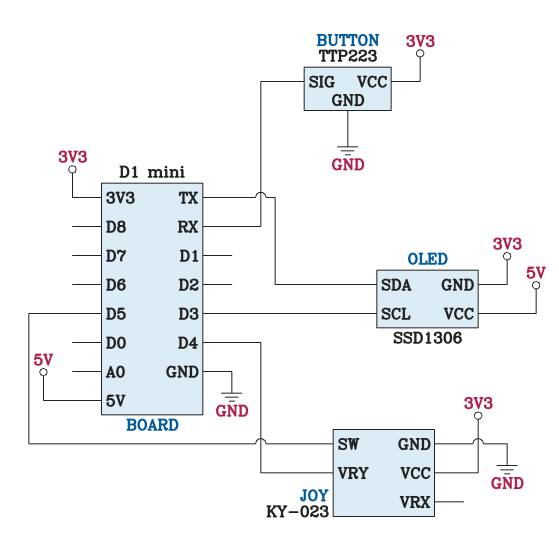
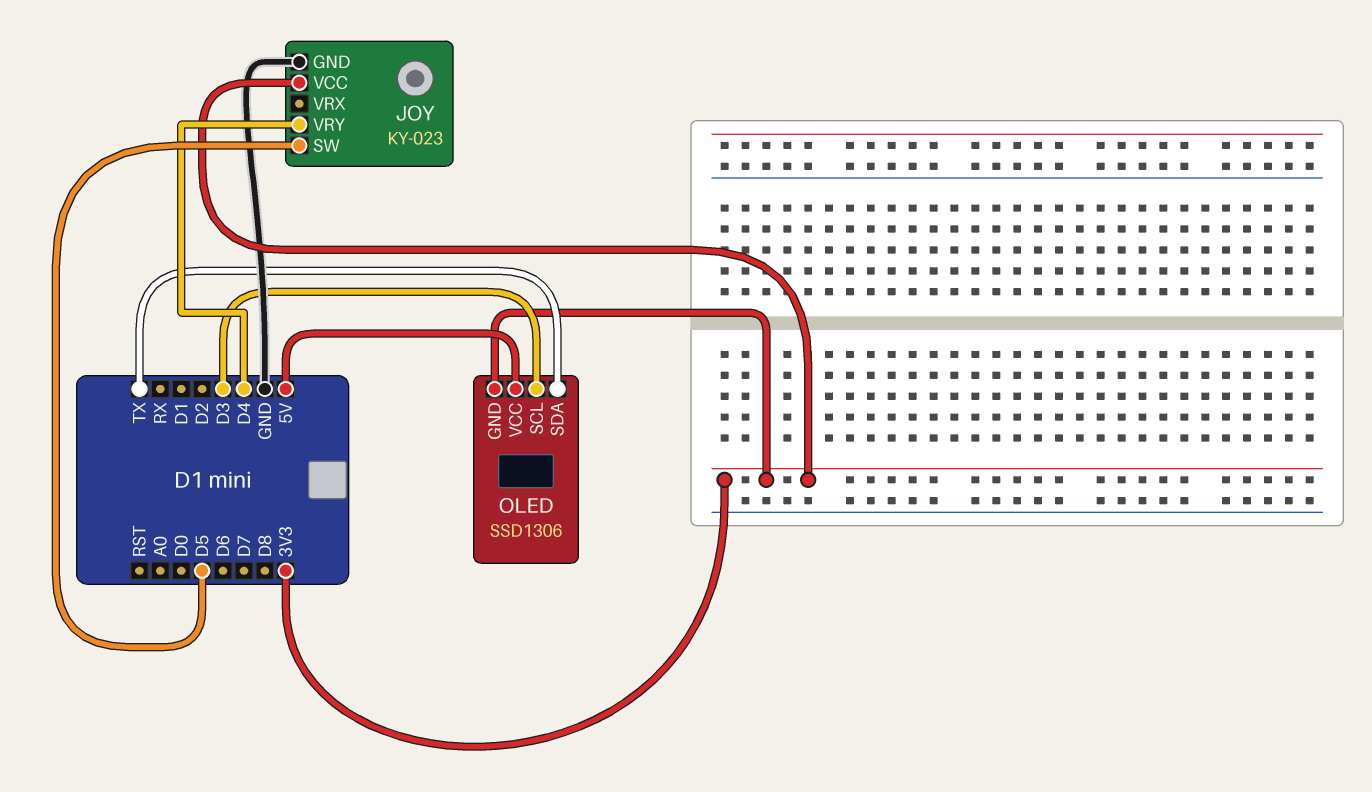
BUTTON: TTP223 -> none
BUTTON pin GND: GND -> none
BUTTON pin SIG: RX -> none
BUTTON pin VCC: 3V3 -> none

